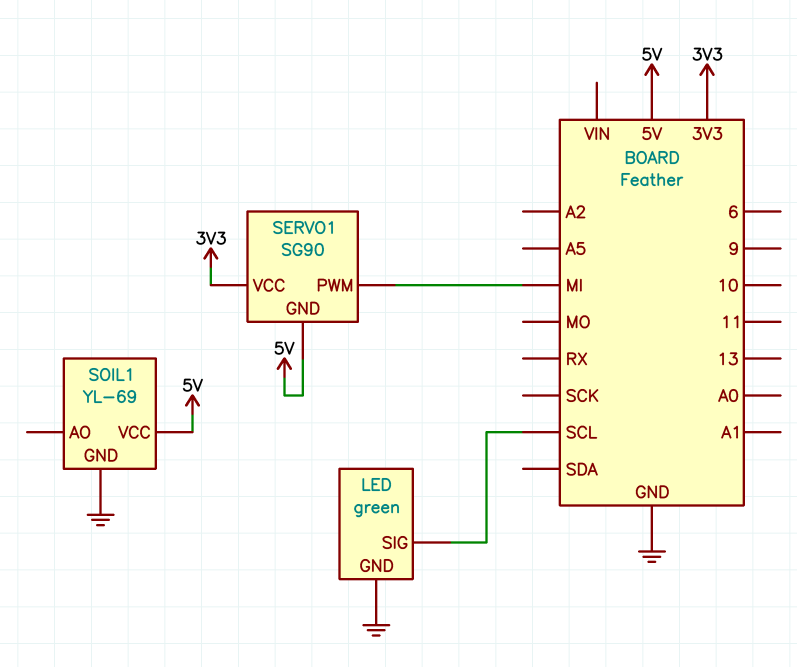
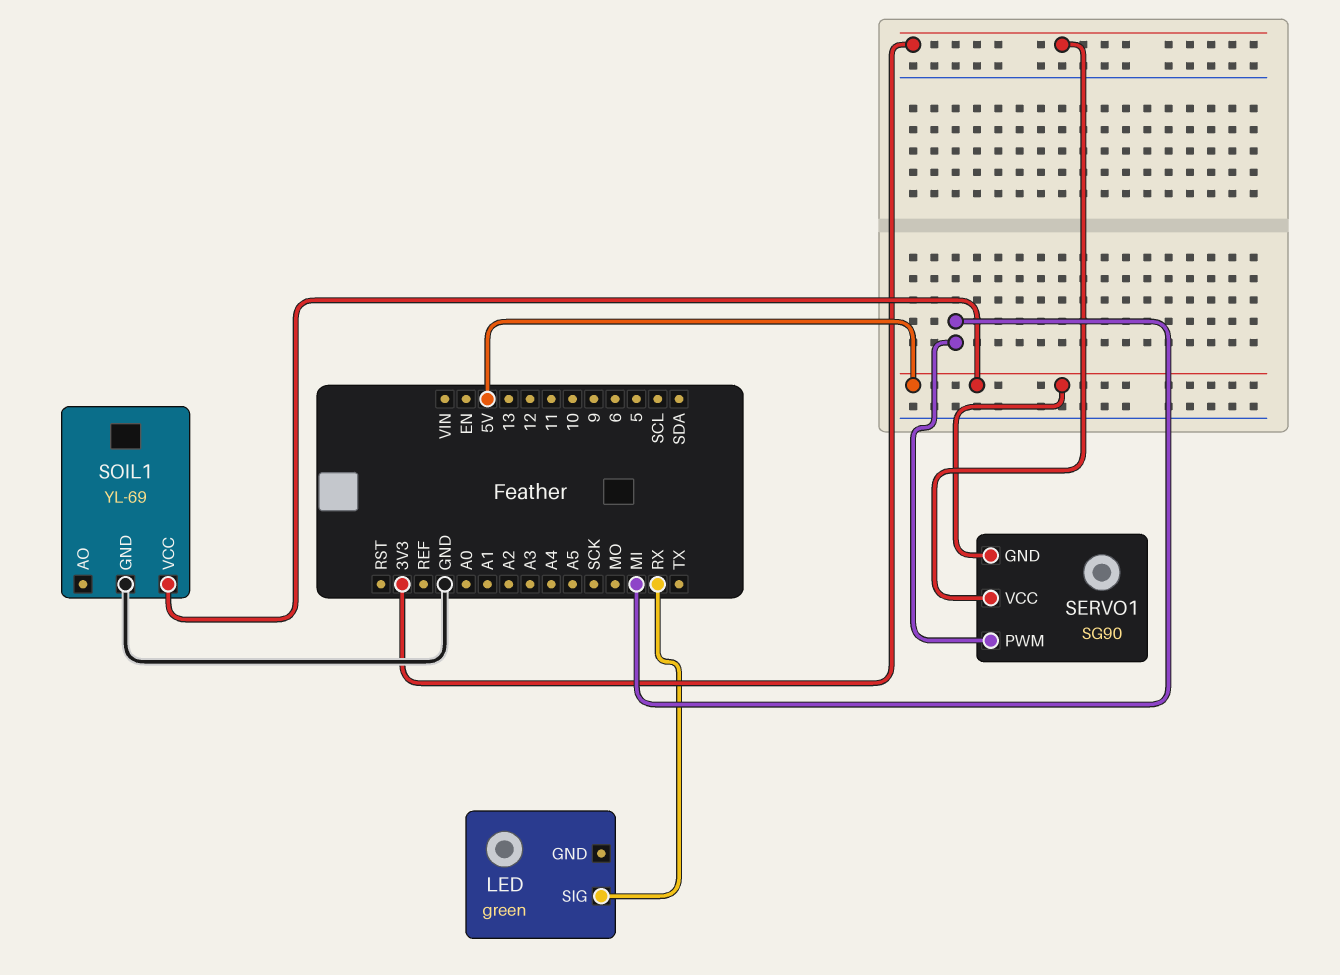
LED pin GND: GND -> none
LED pin SIG: SCL -> RX

